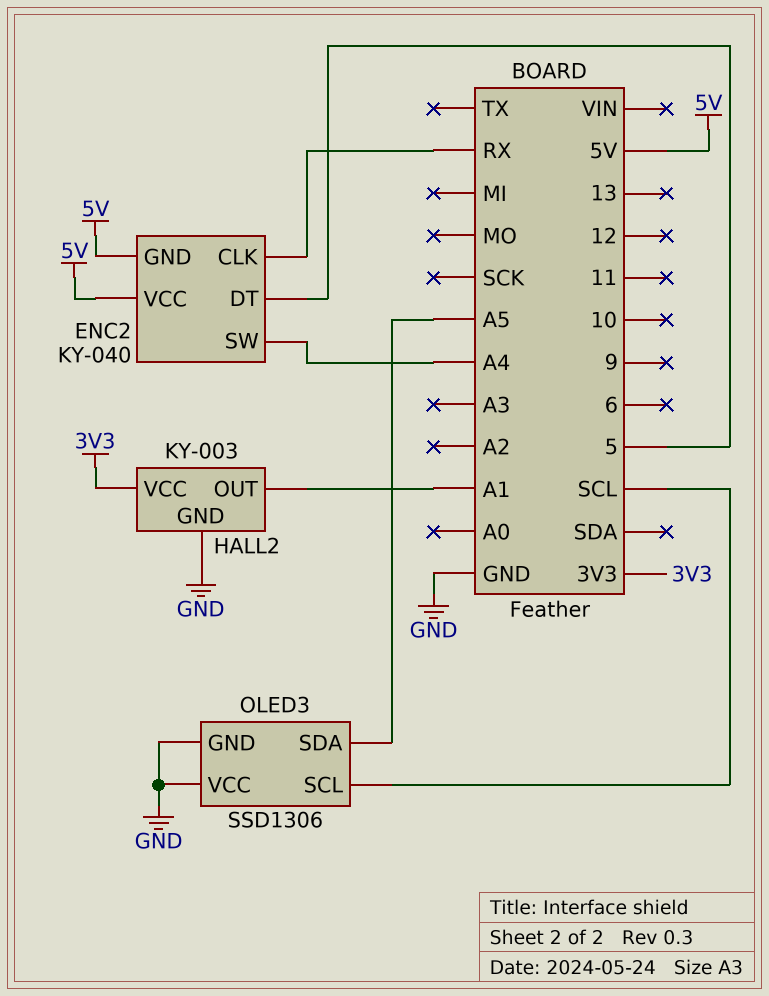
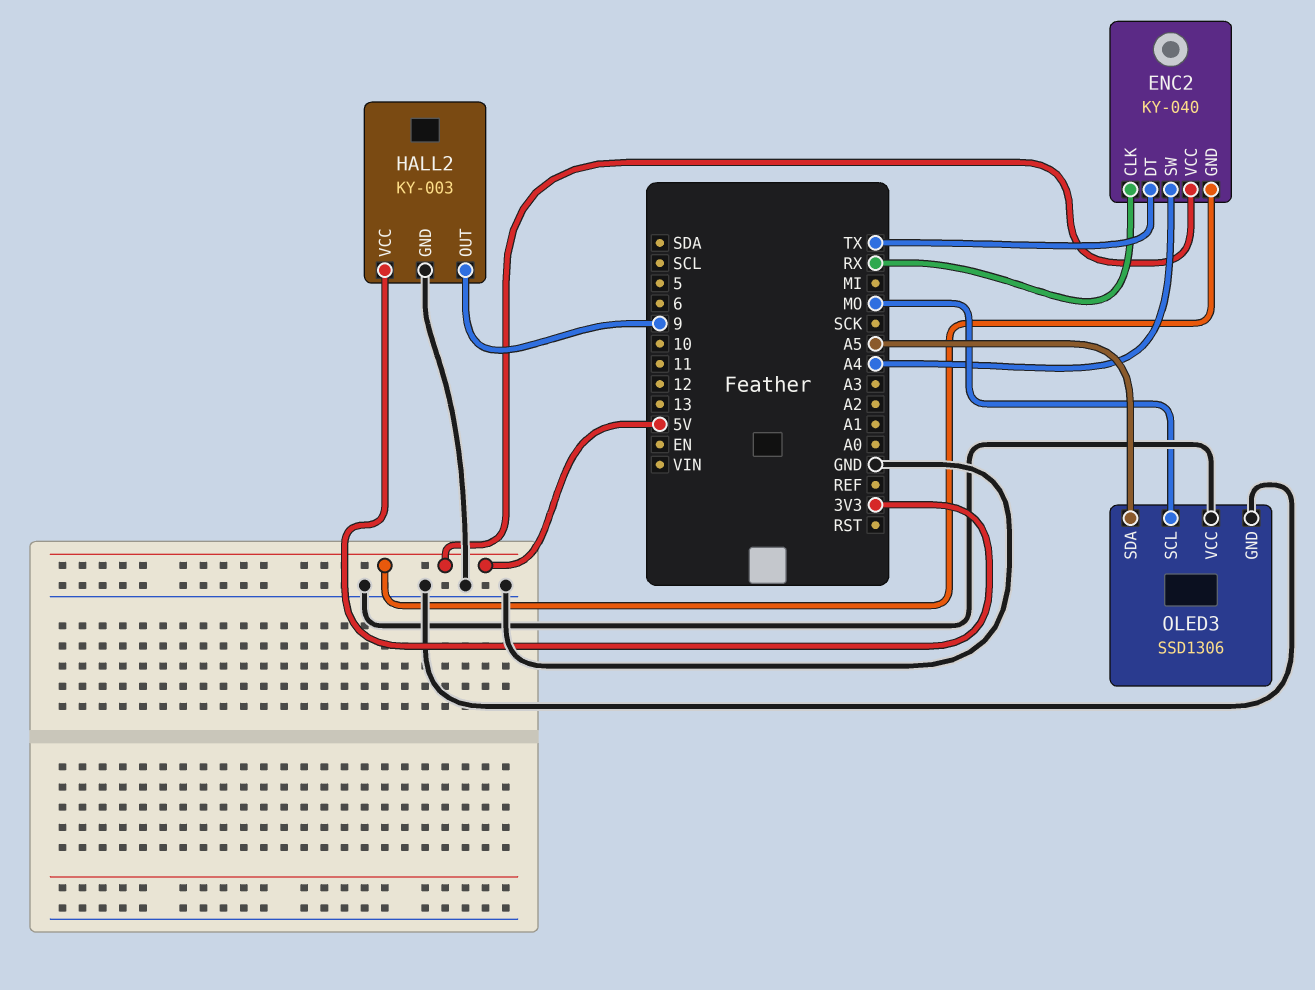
ENC2 pin DT: 5 -> TX
HALL2 pin OUT: A1 -> 9
OLED3 pin SCL: SCL -> MO

